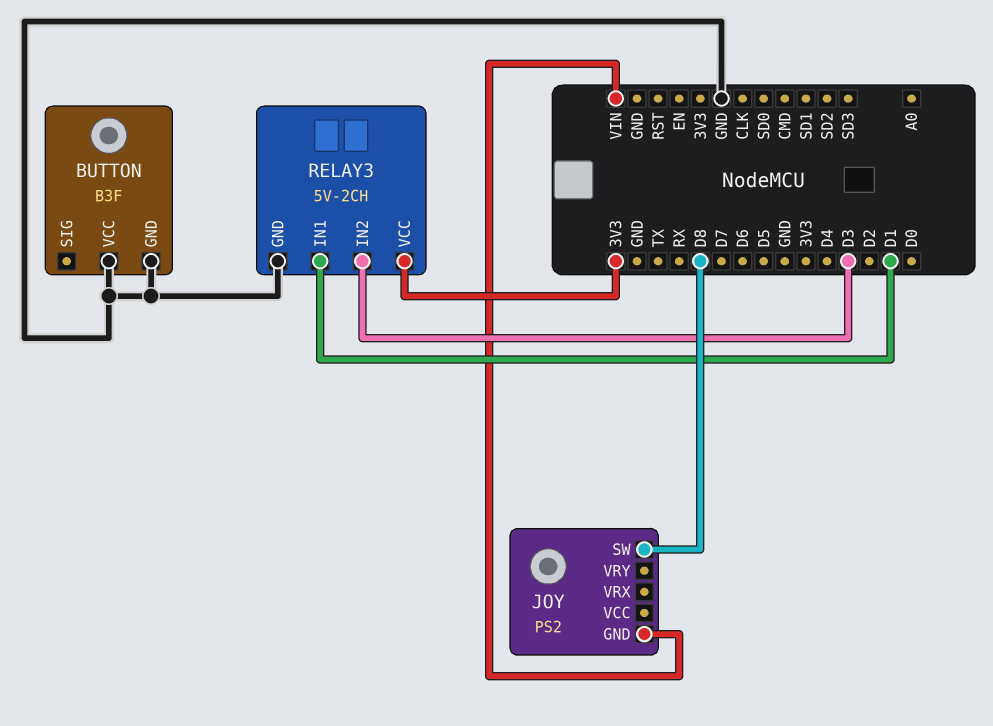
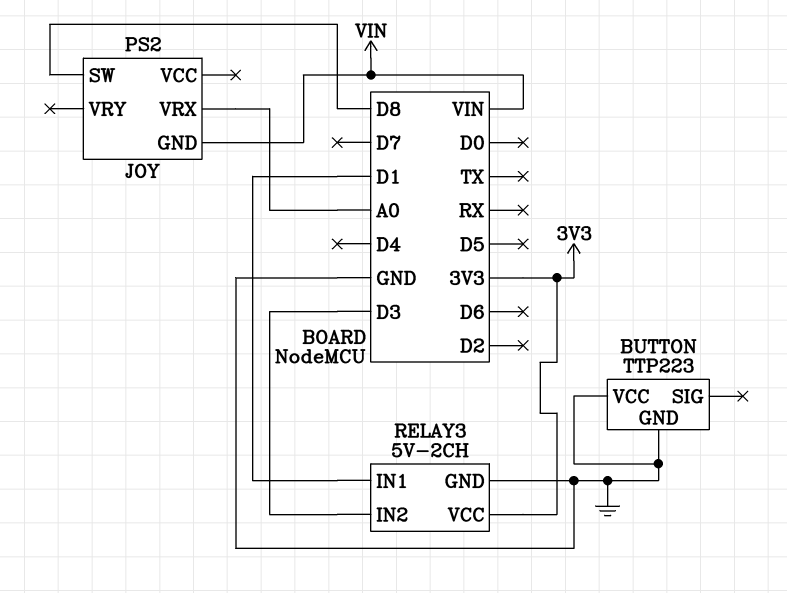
BUTTON: B3F -> TTP223
JOY pin VRX: none -> A0

